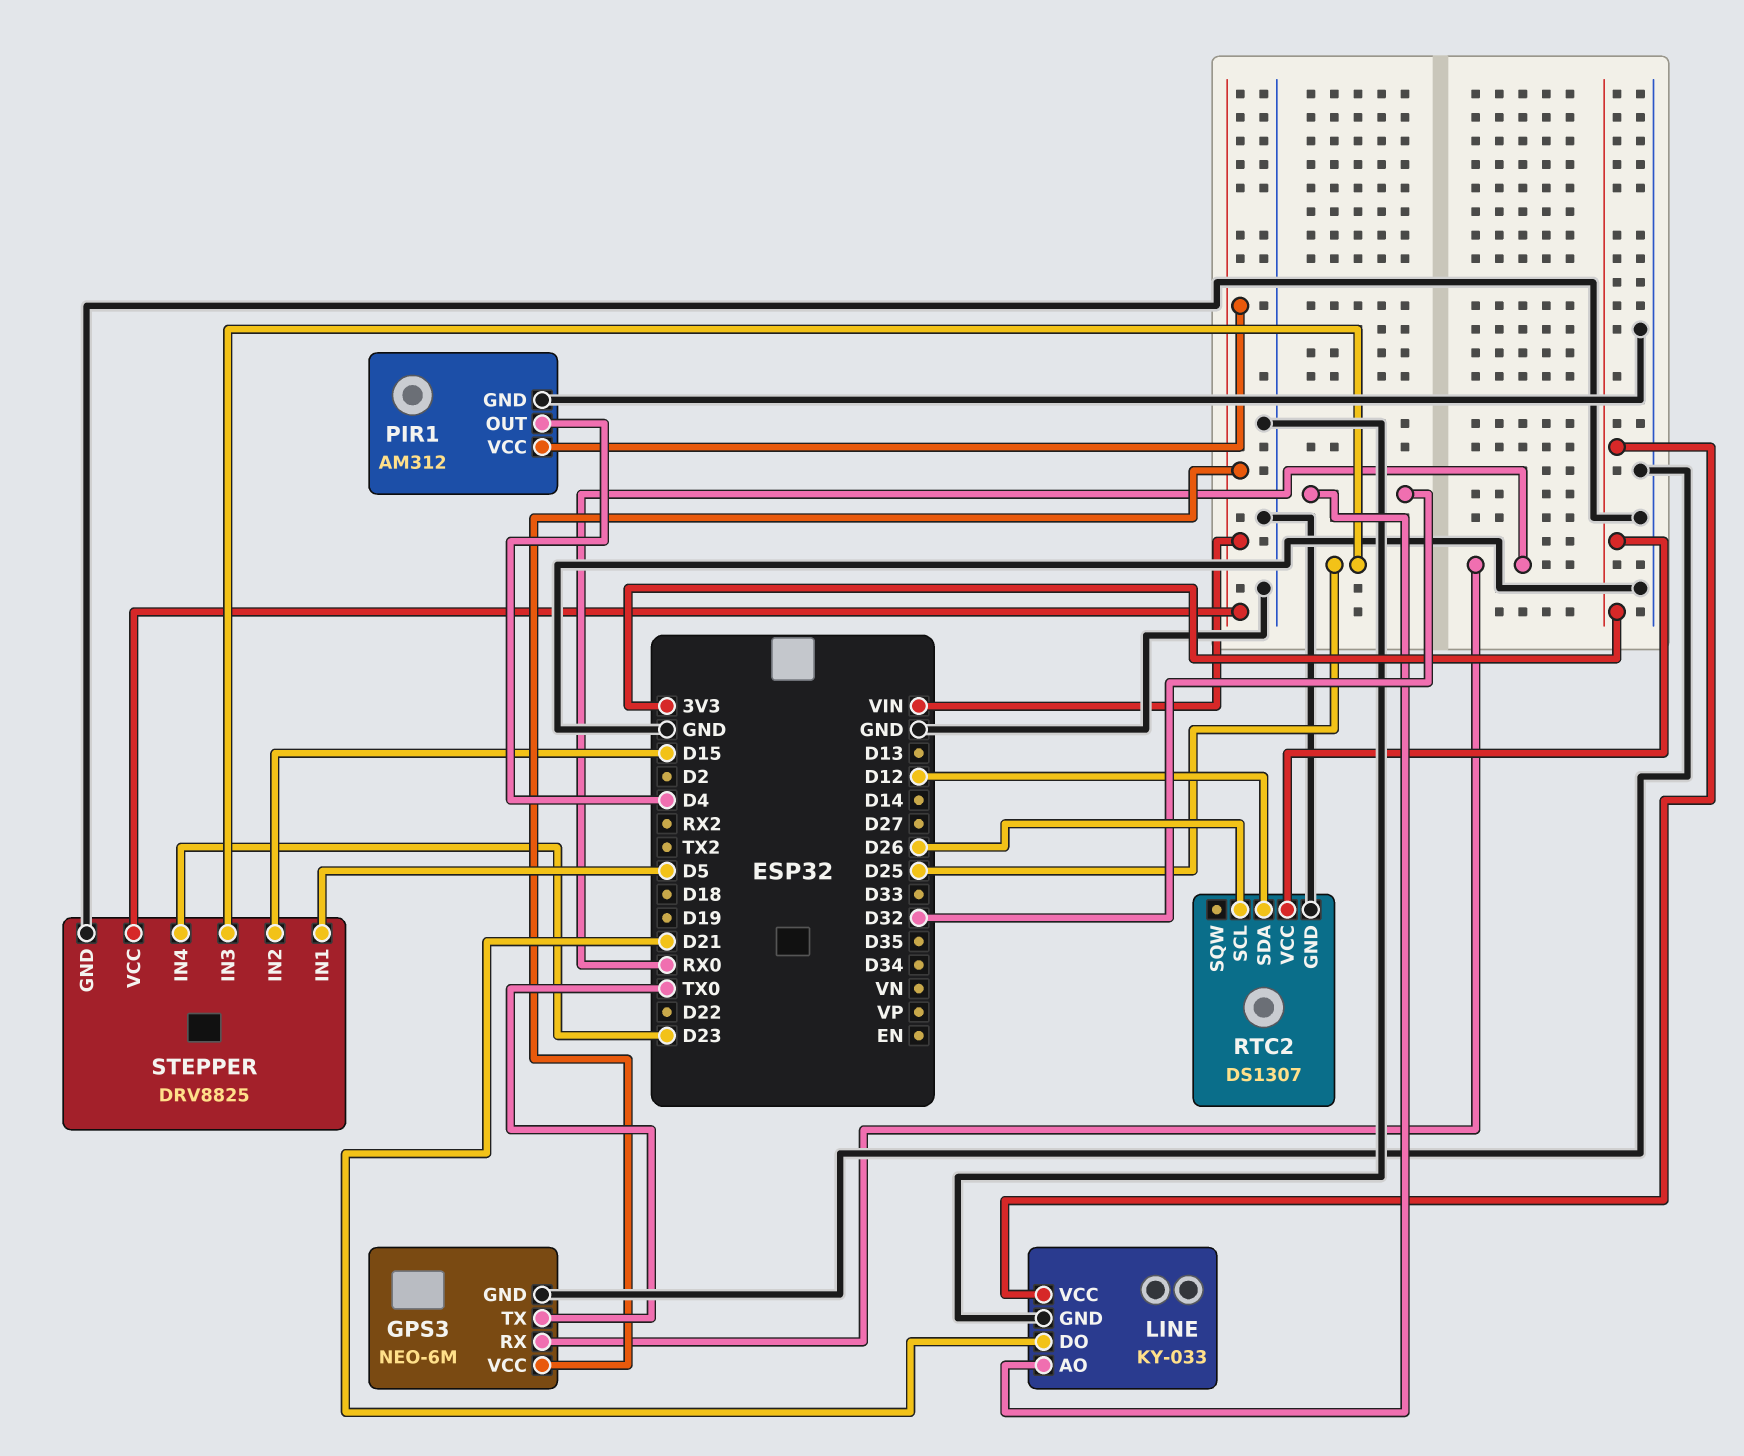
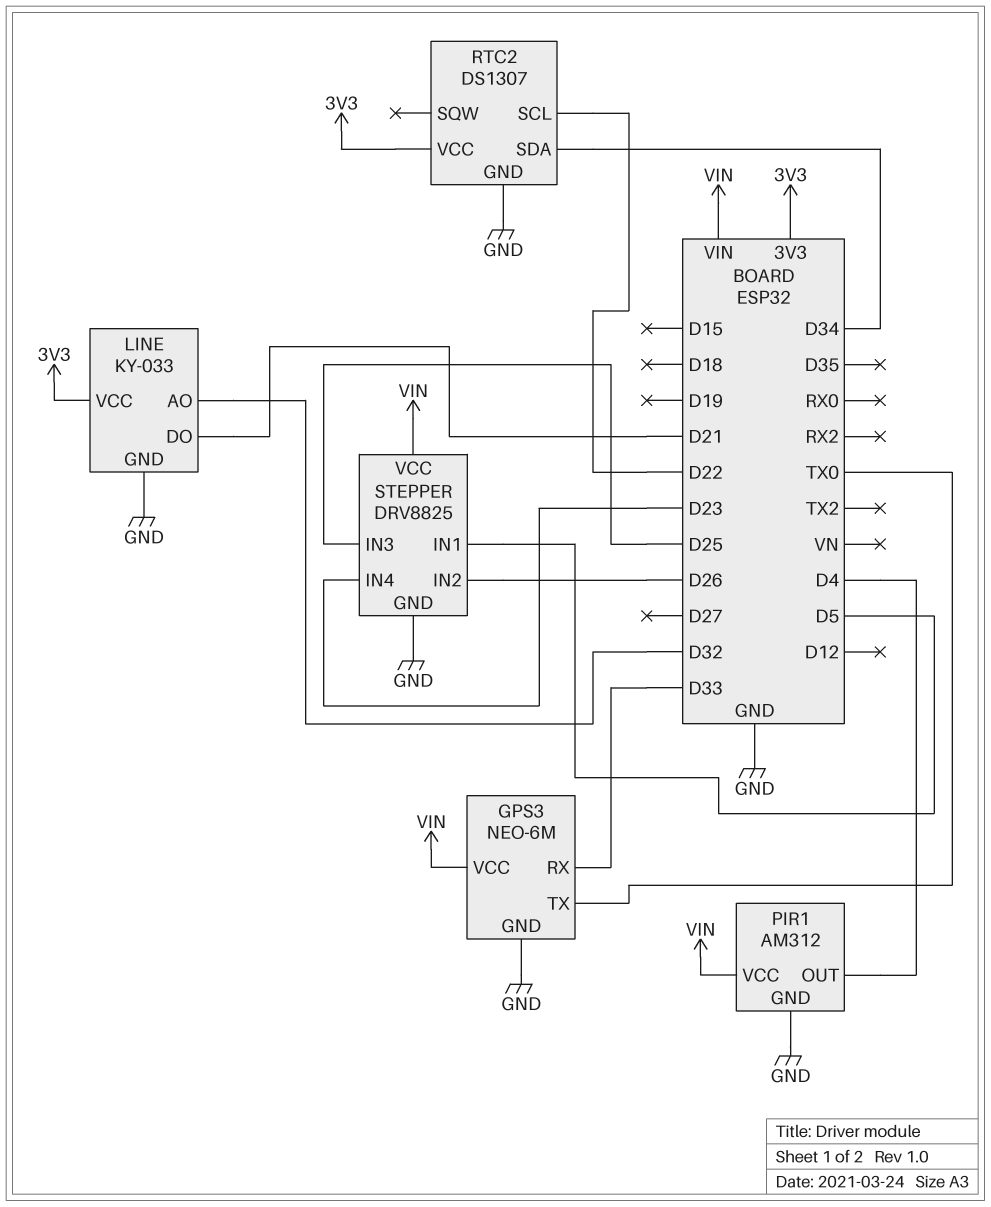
GPS3 pin RX: RX0 -> D33
RTC2 pin SCL: D26 -> D22
RTC2 pin SDA: D12 -> D34
STEPPER pin IN2: D15 -> D26

